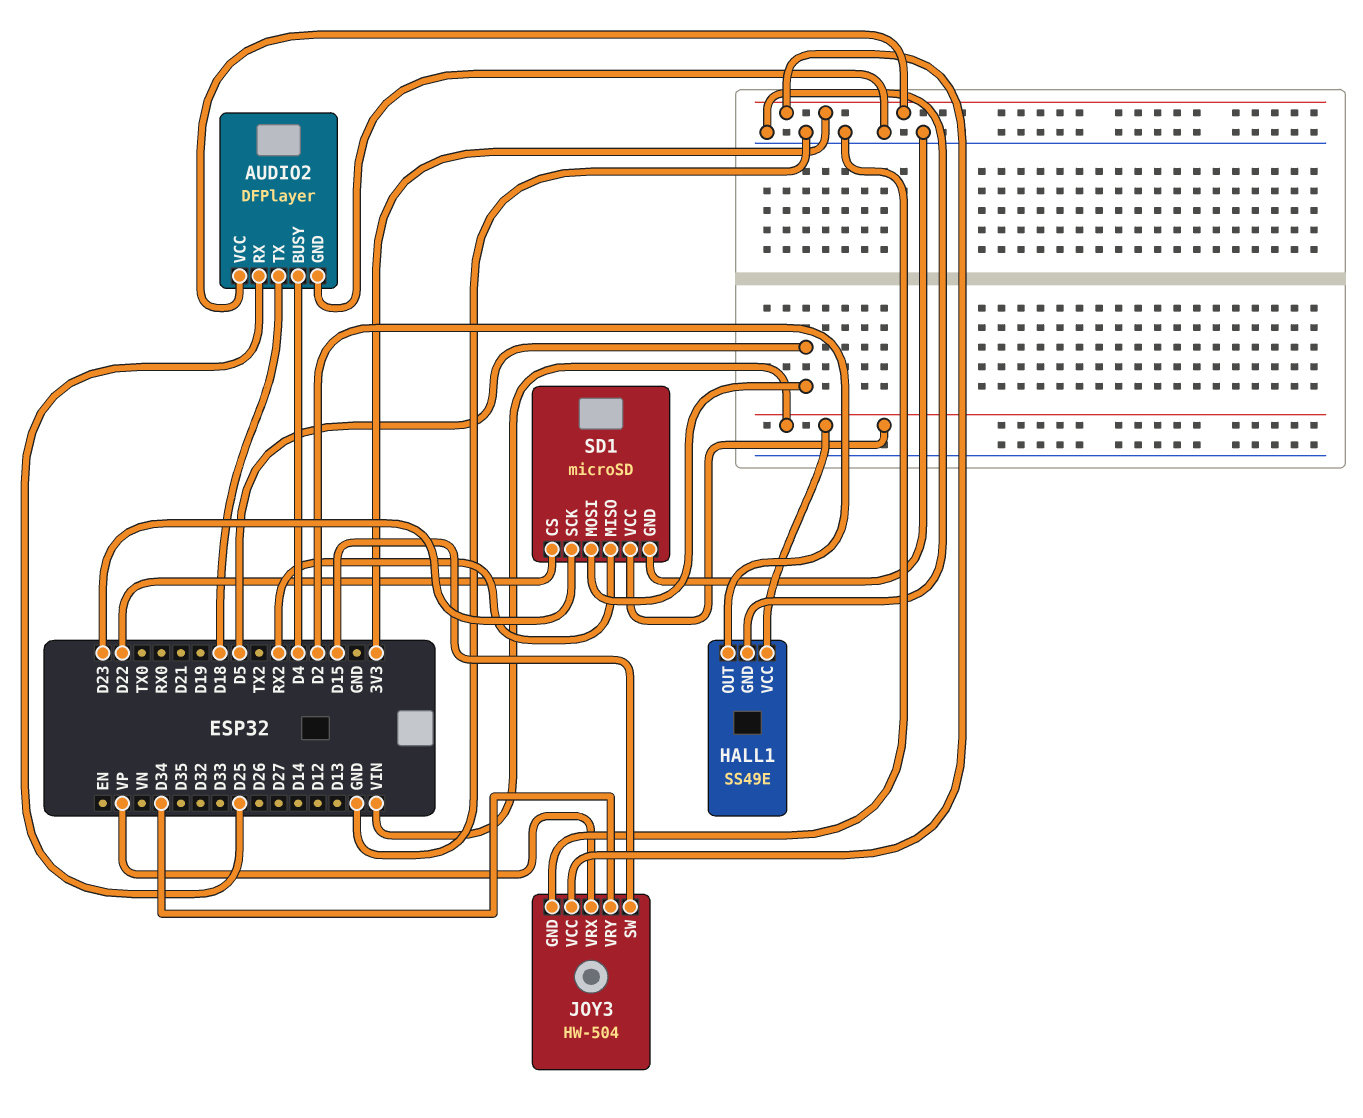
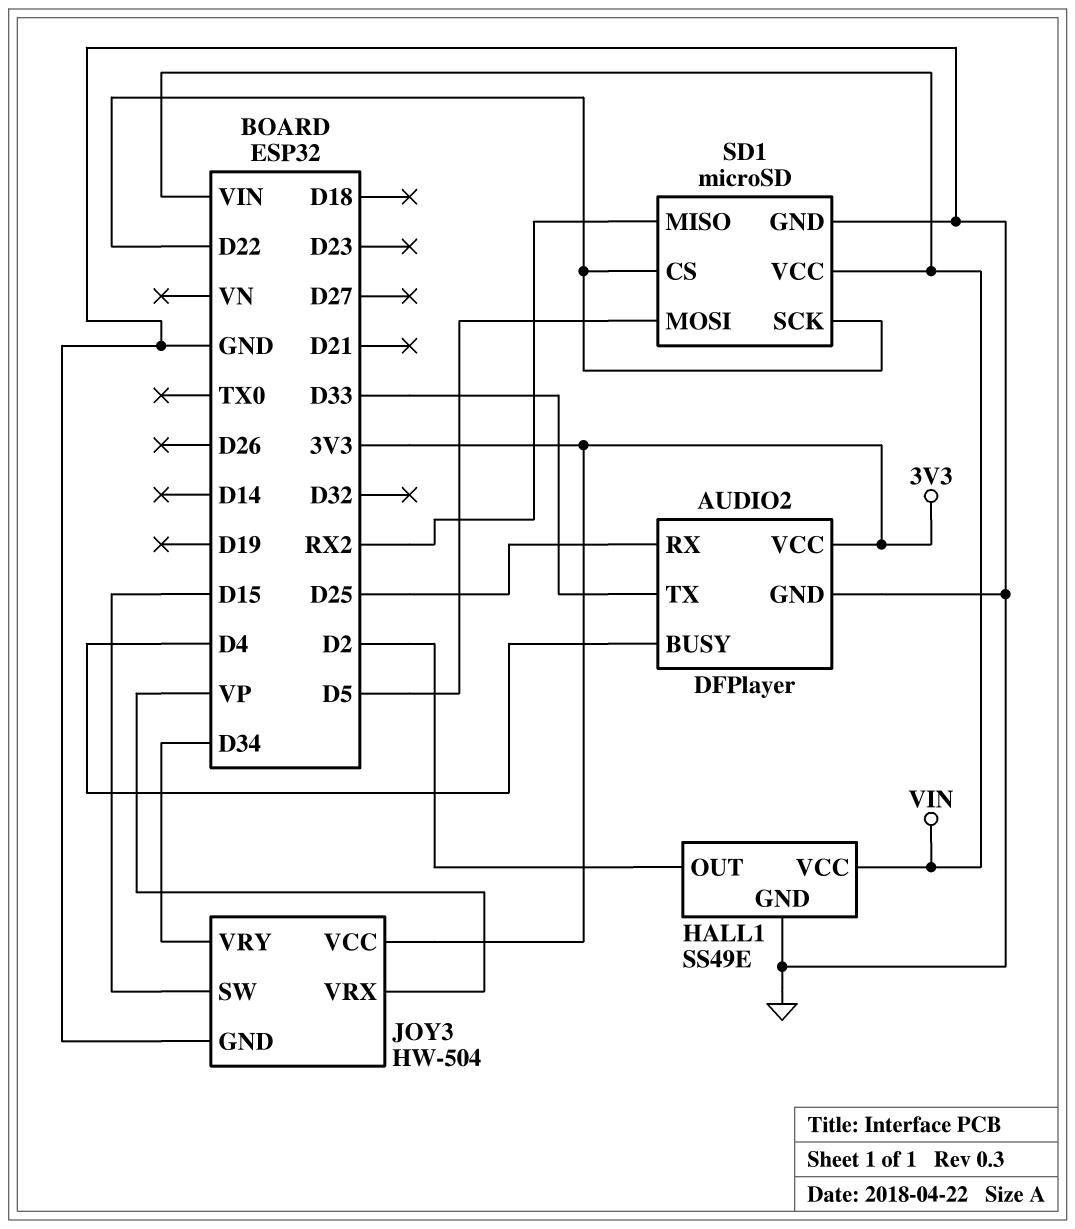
AUDIO2 pin TX: D18 -> D33
SD1 pin SCK: D23 -> D22

